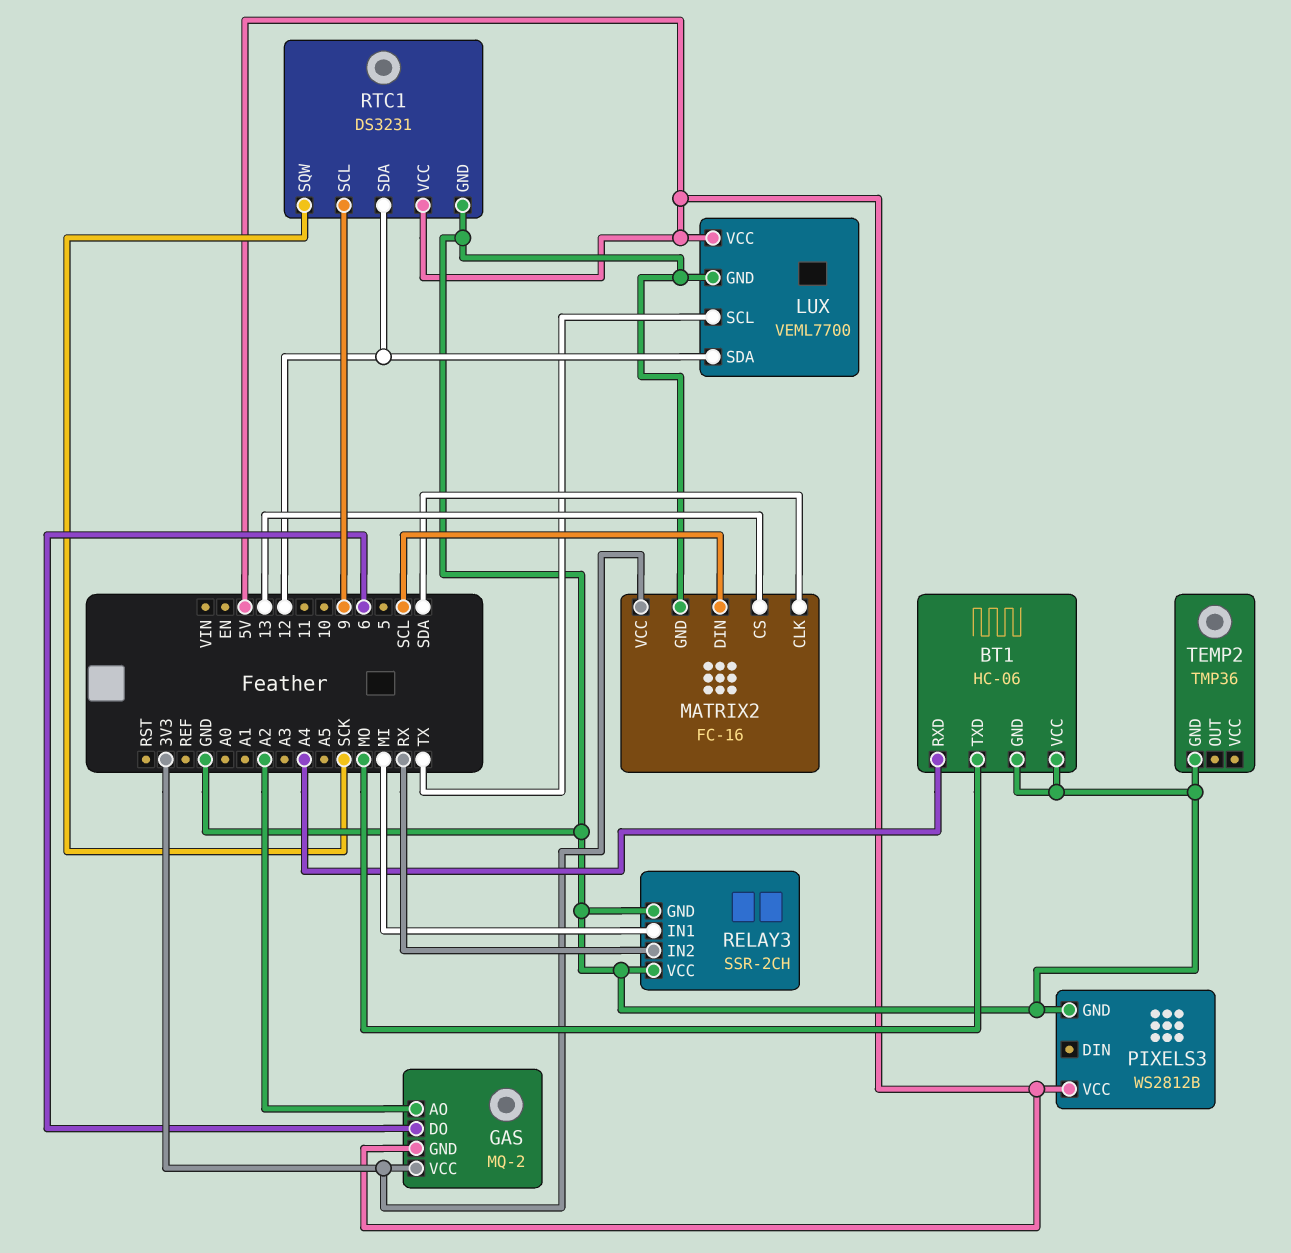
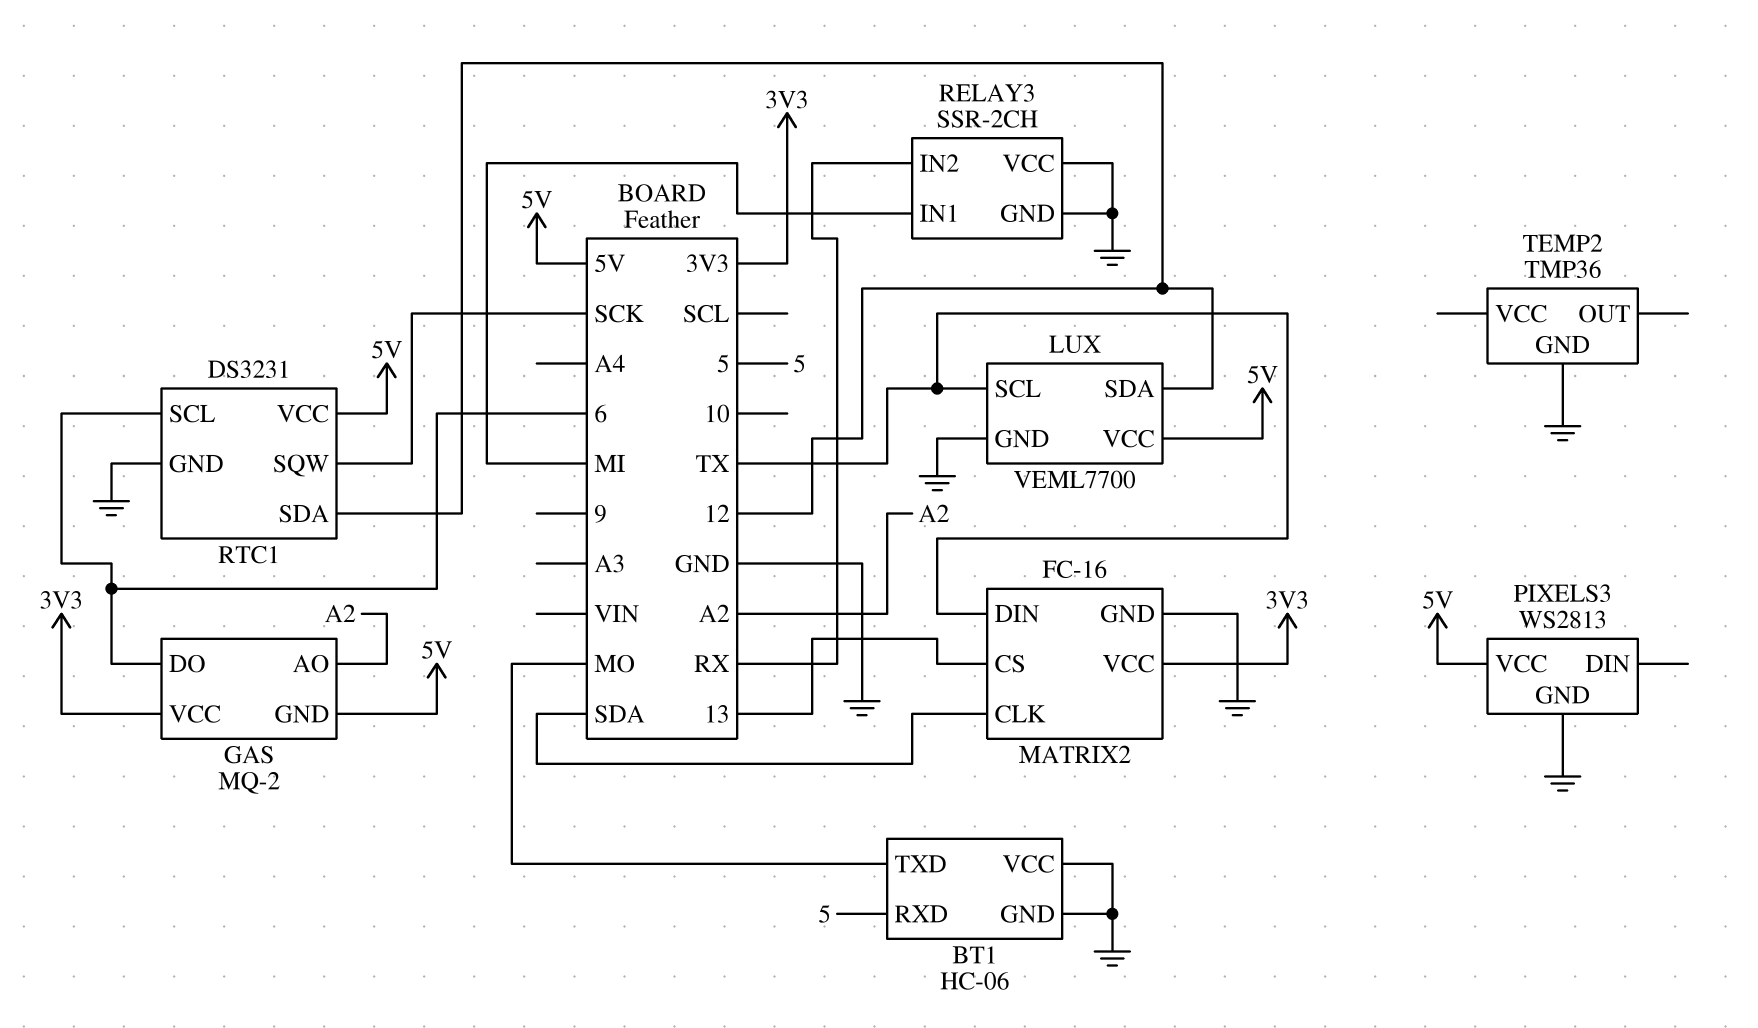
BT1 pin RXD: A4 -> 5
MATRIX2 pin DIN: SCL -> TX
PIXELS3: WS2812B -> WS2813
RTC1 pin SCL: 9 -> 6

